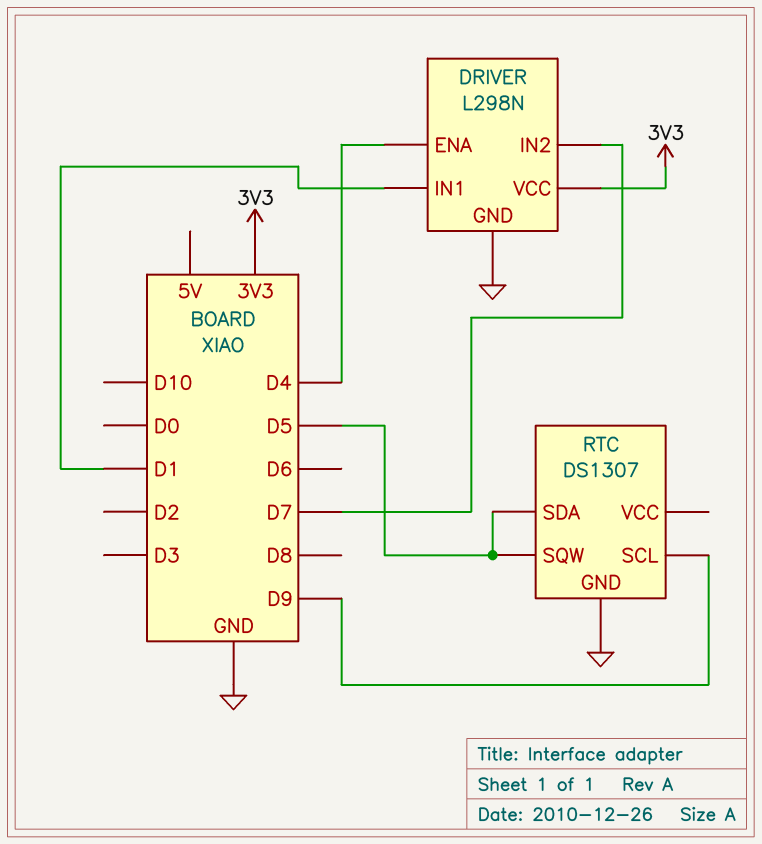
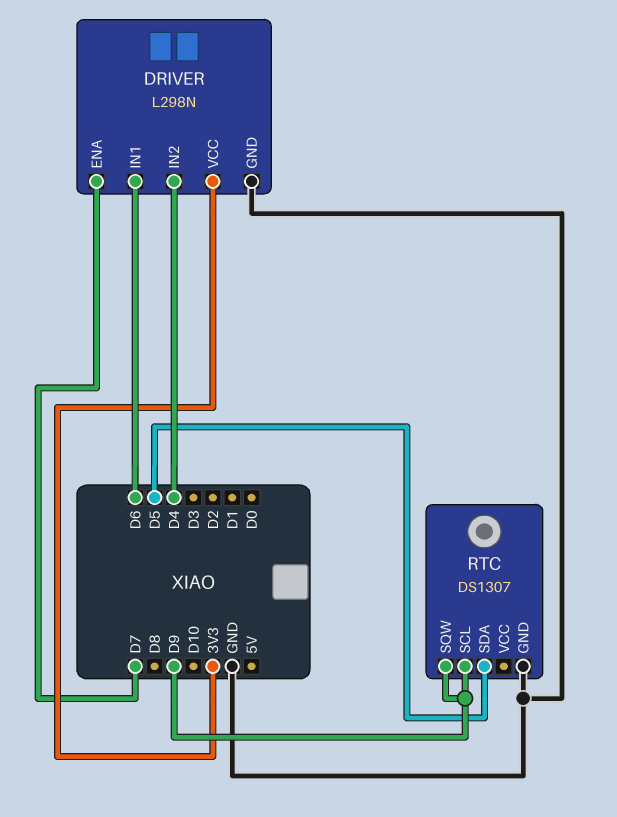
DRIVER pin ENA: D4 -> D7
DRIVER pin IN1: D1 -> D6
DRIVER pin IN2: D7 -> D4
RTC pin SQW: D5 -> D9

